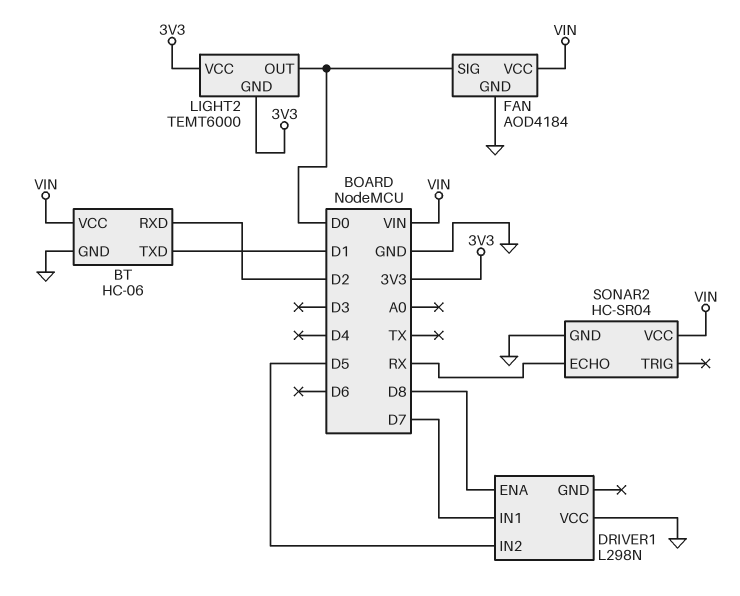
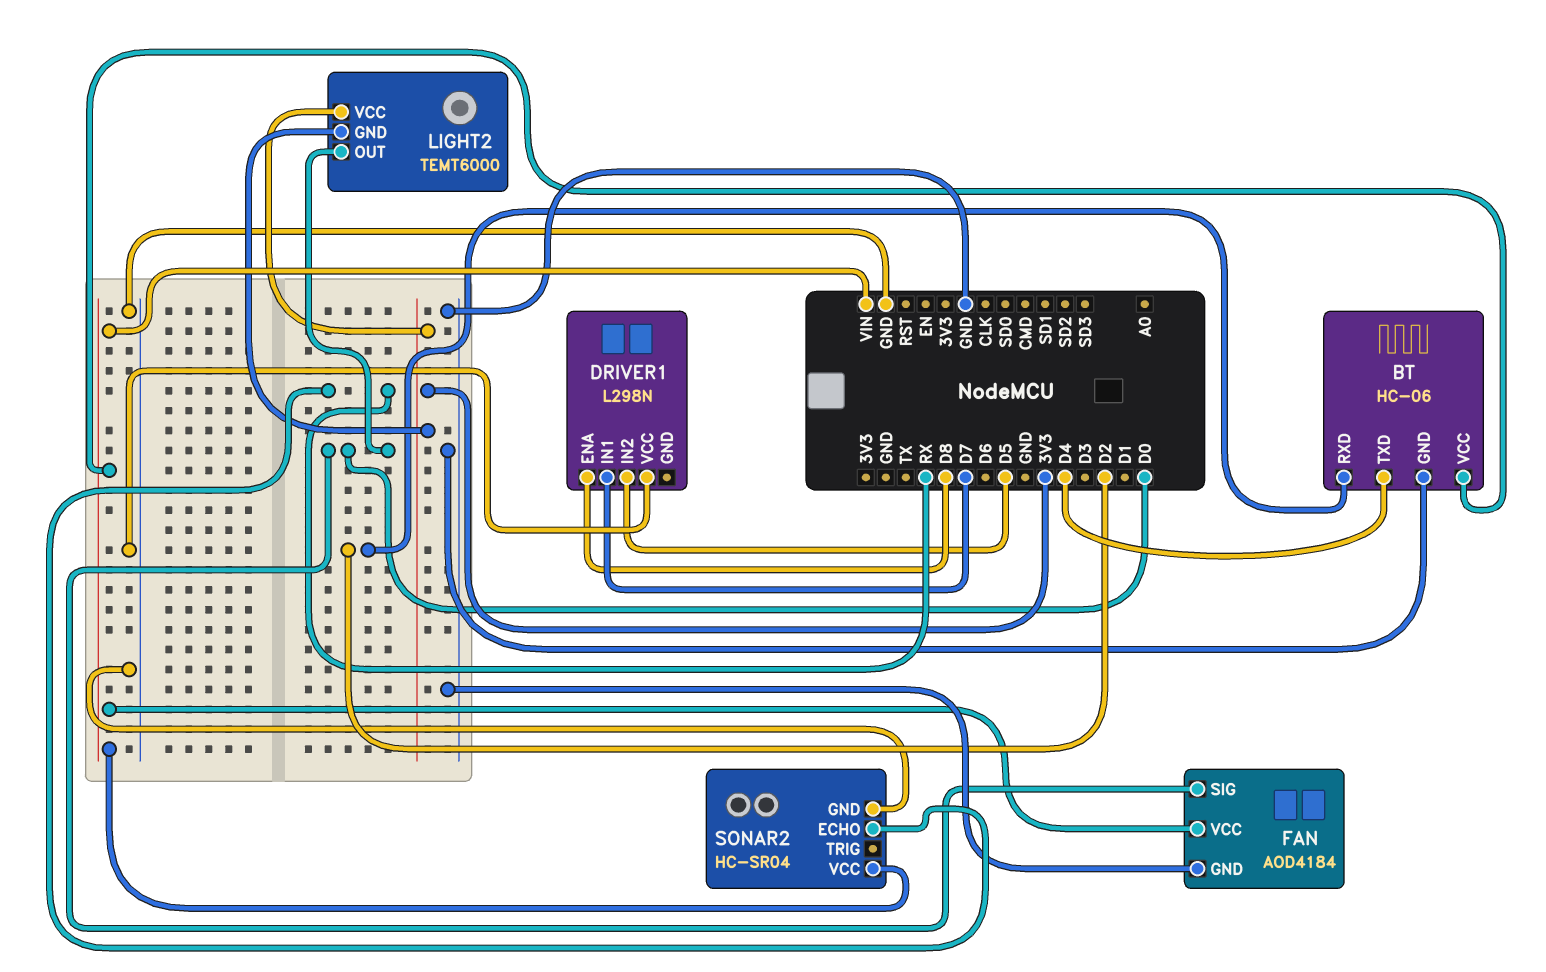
BT pin TXD: D1 -> D4

